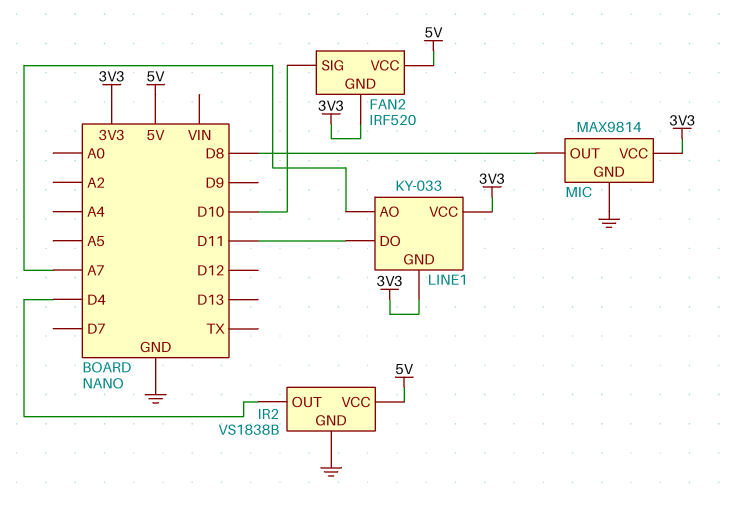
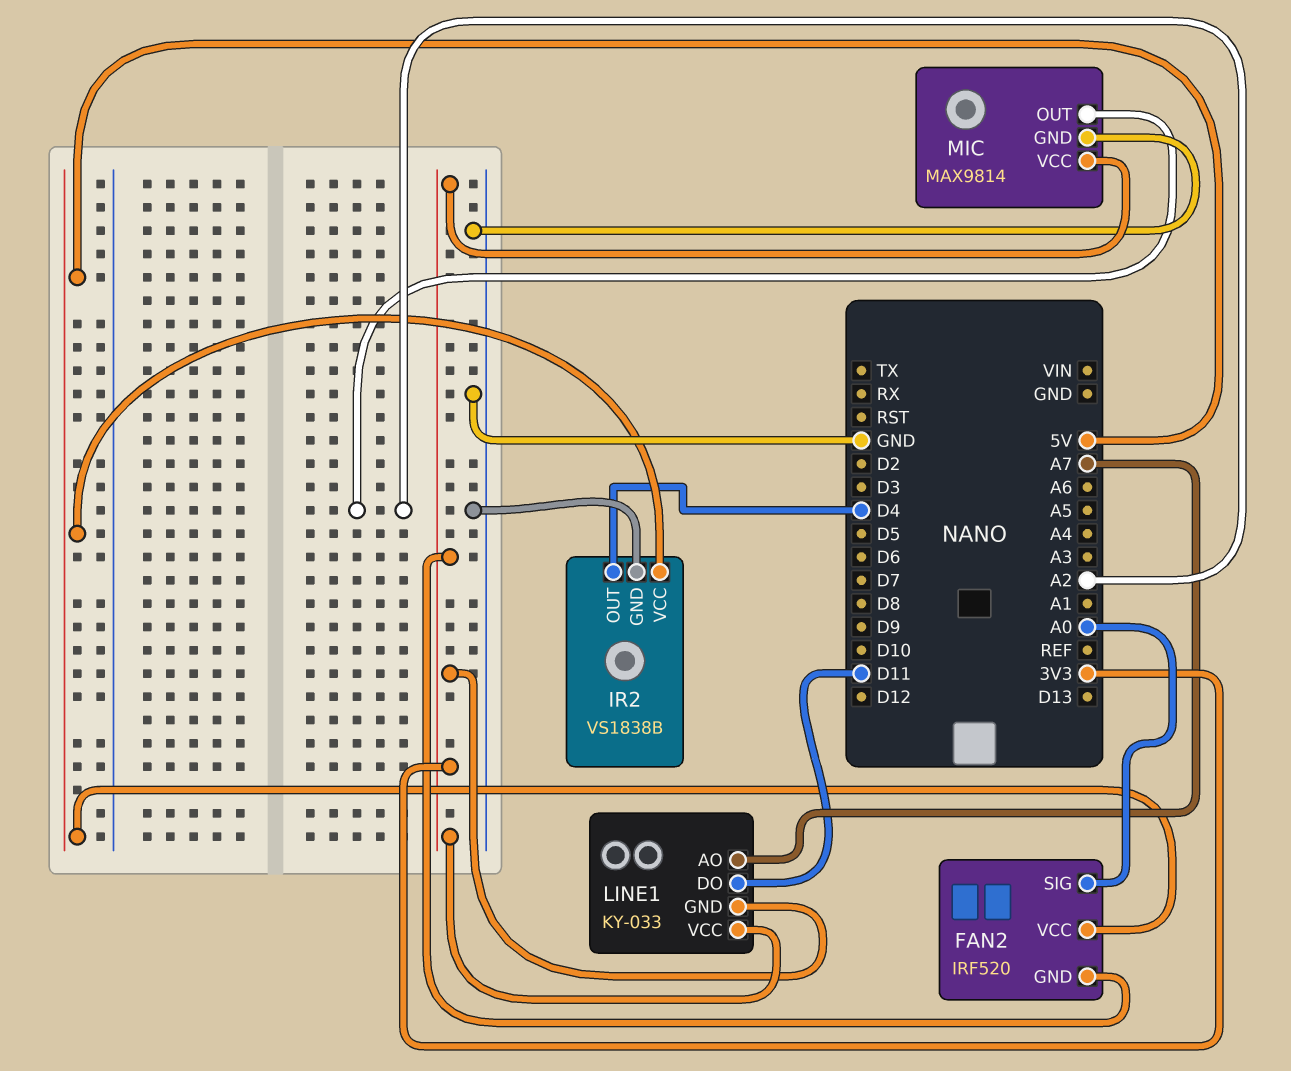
FAN2 pin SIG: D10 -> A0
MIC pin OUT: D8 -> A2

